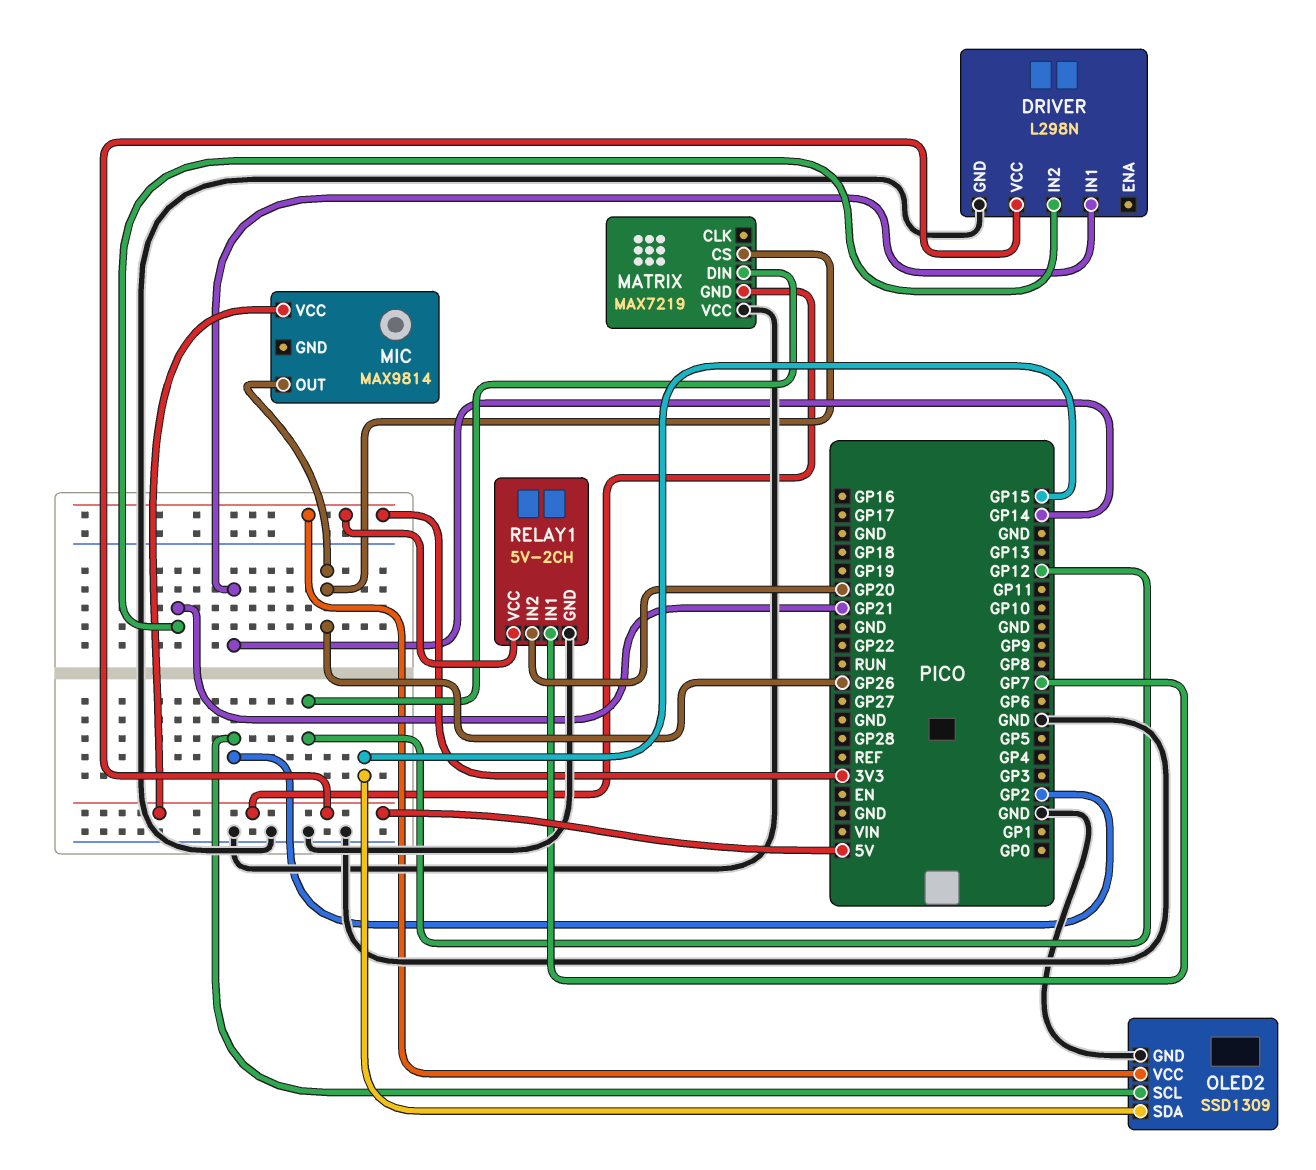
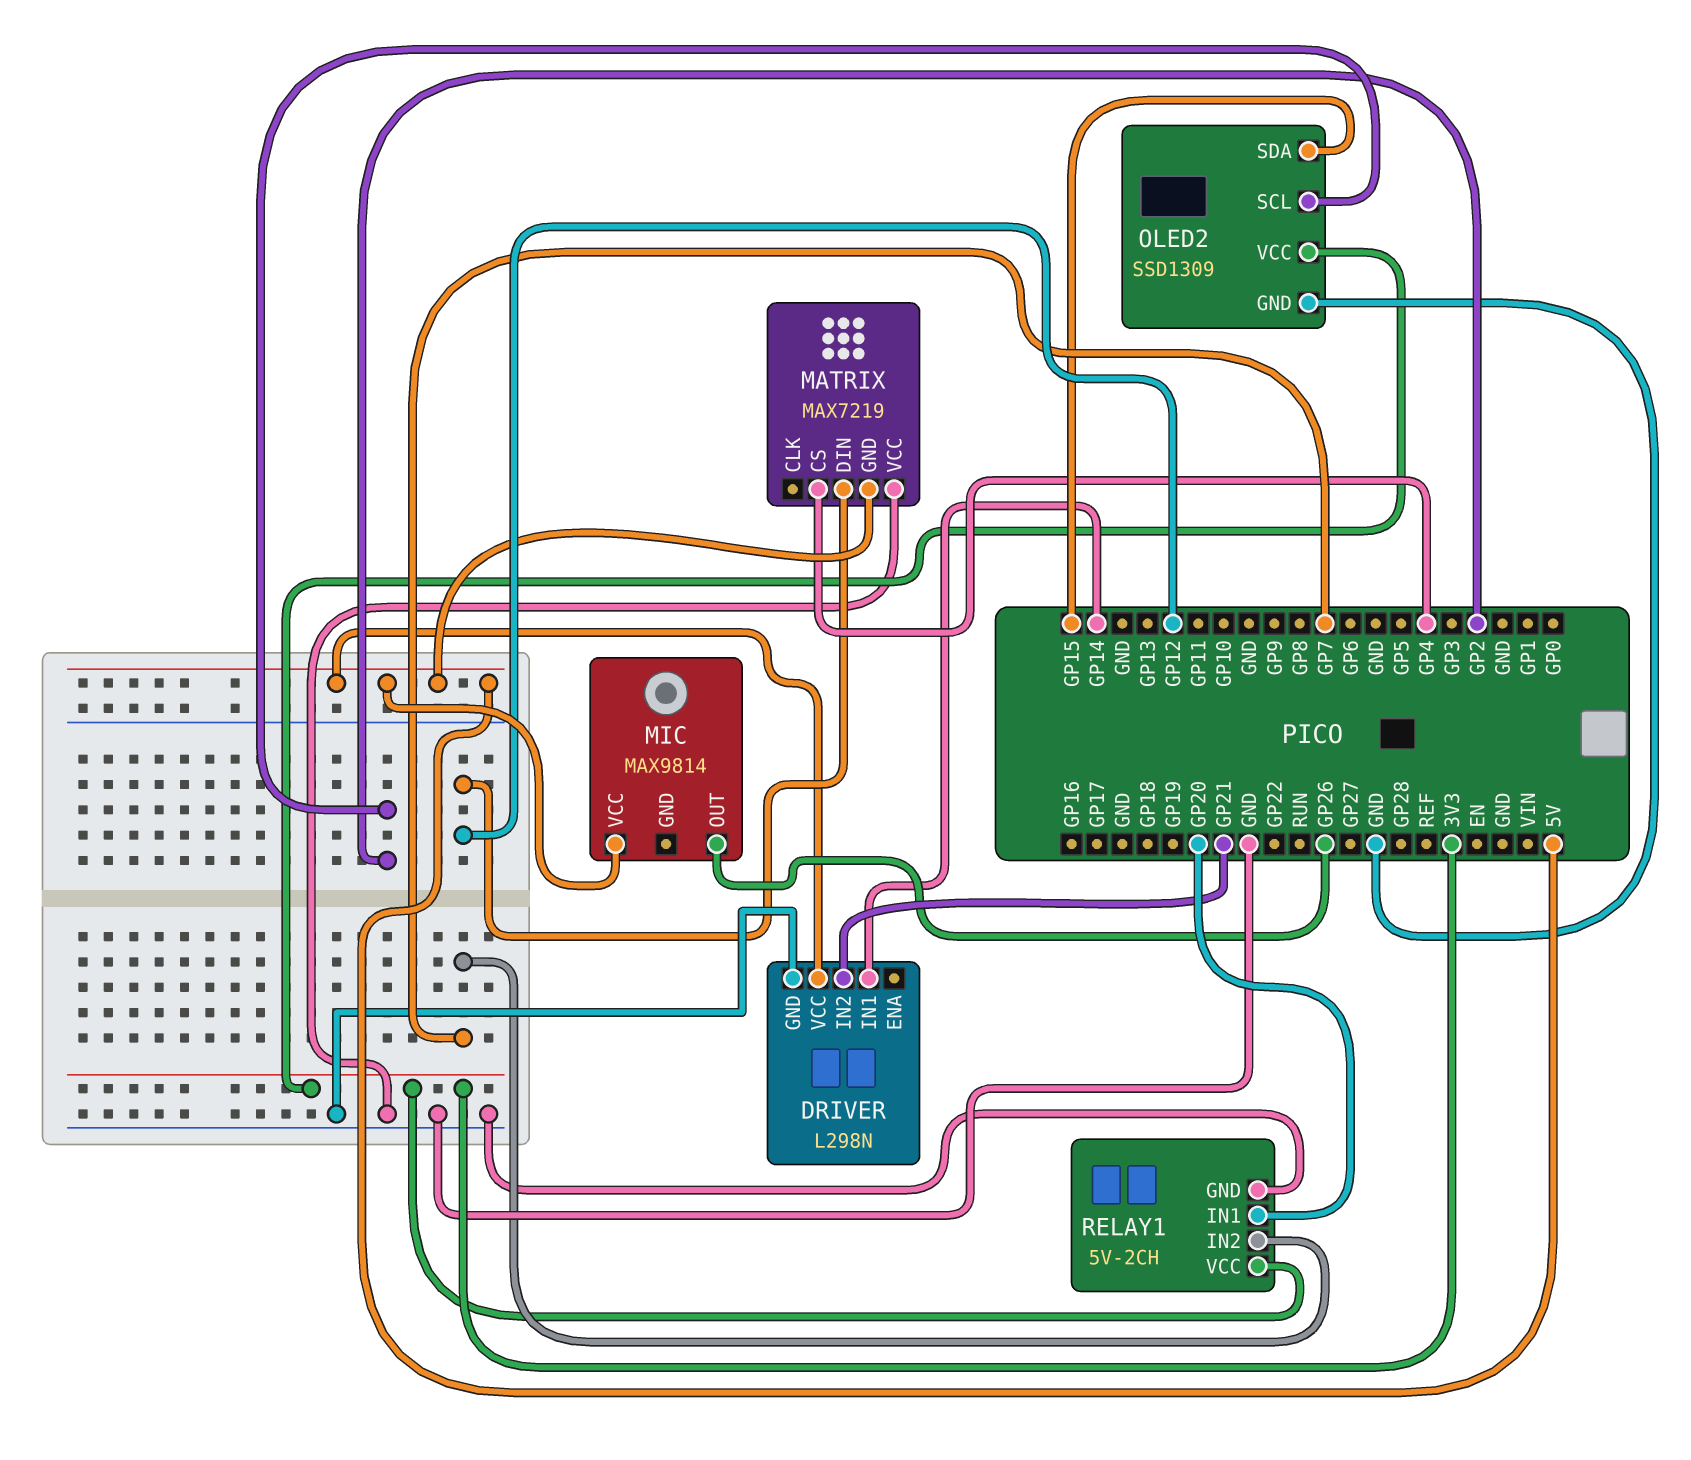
MATRIX pin CS: GP26 -> GP4
RELAY1 pin IN1: GP7 -> GP20
RELAY1 pin IN2: GP20 -> GP7

